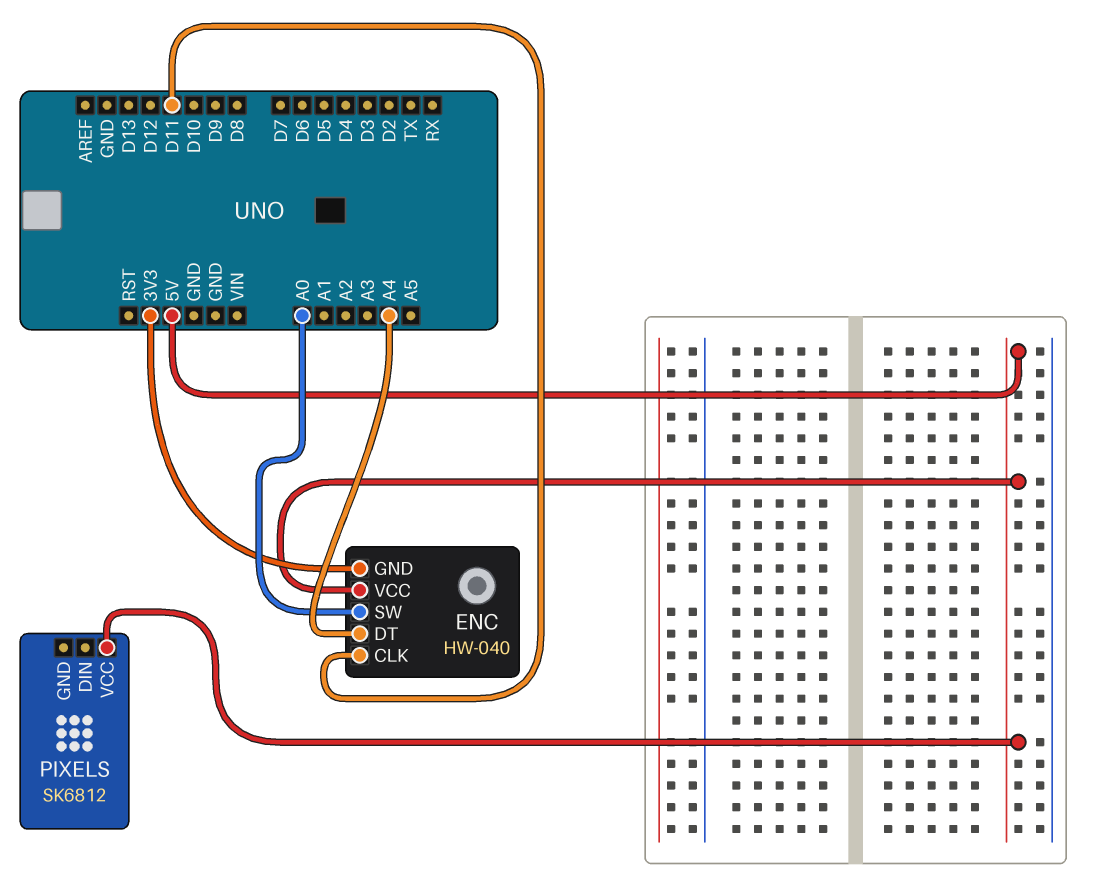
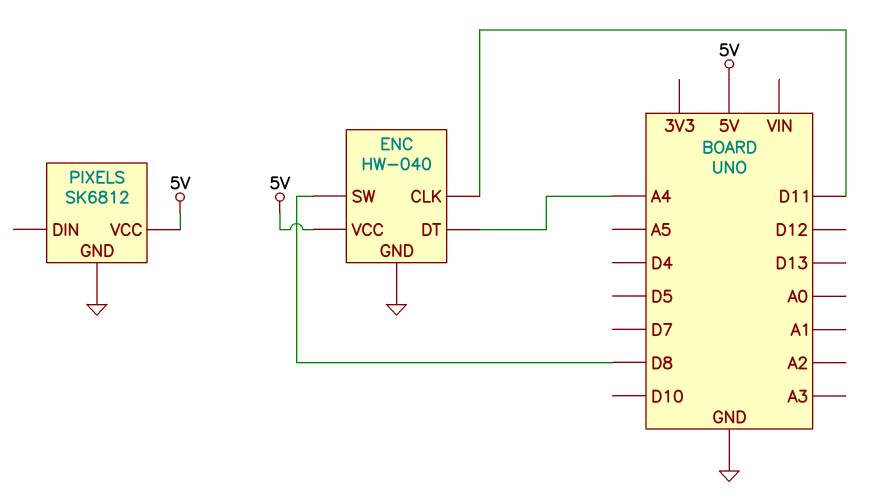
ENC pin GND: 3V3 -> GND
ENC pin SW: A0 -> D8
PIXELS pin GND: none -> GND

